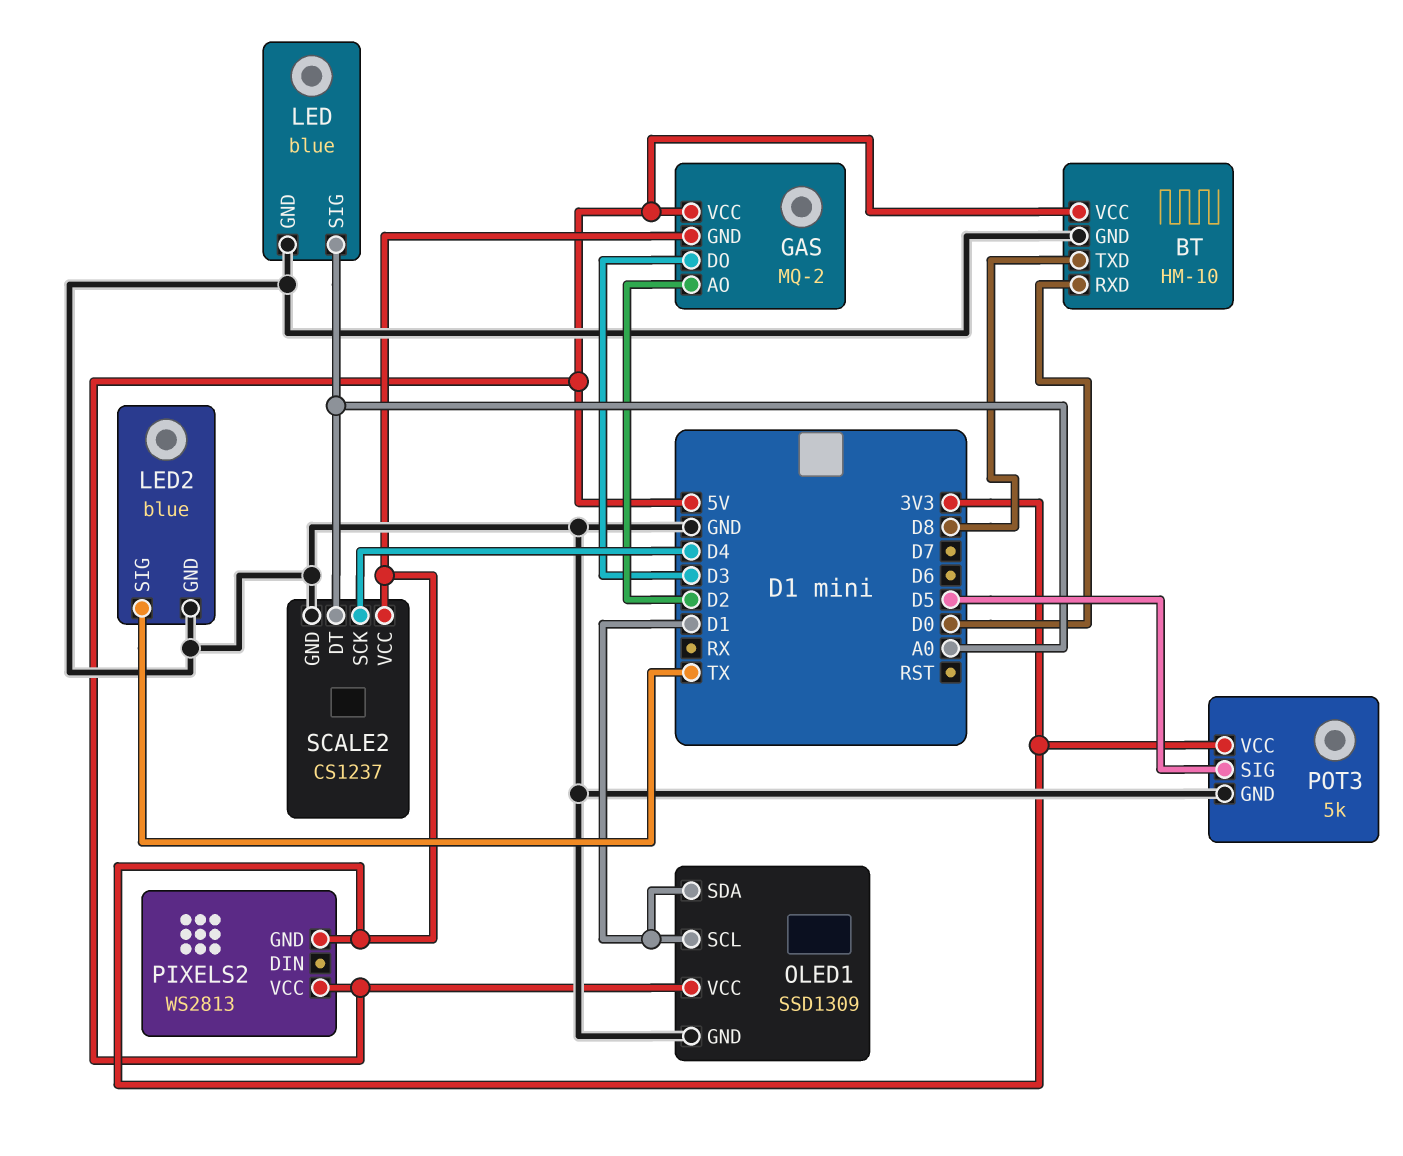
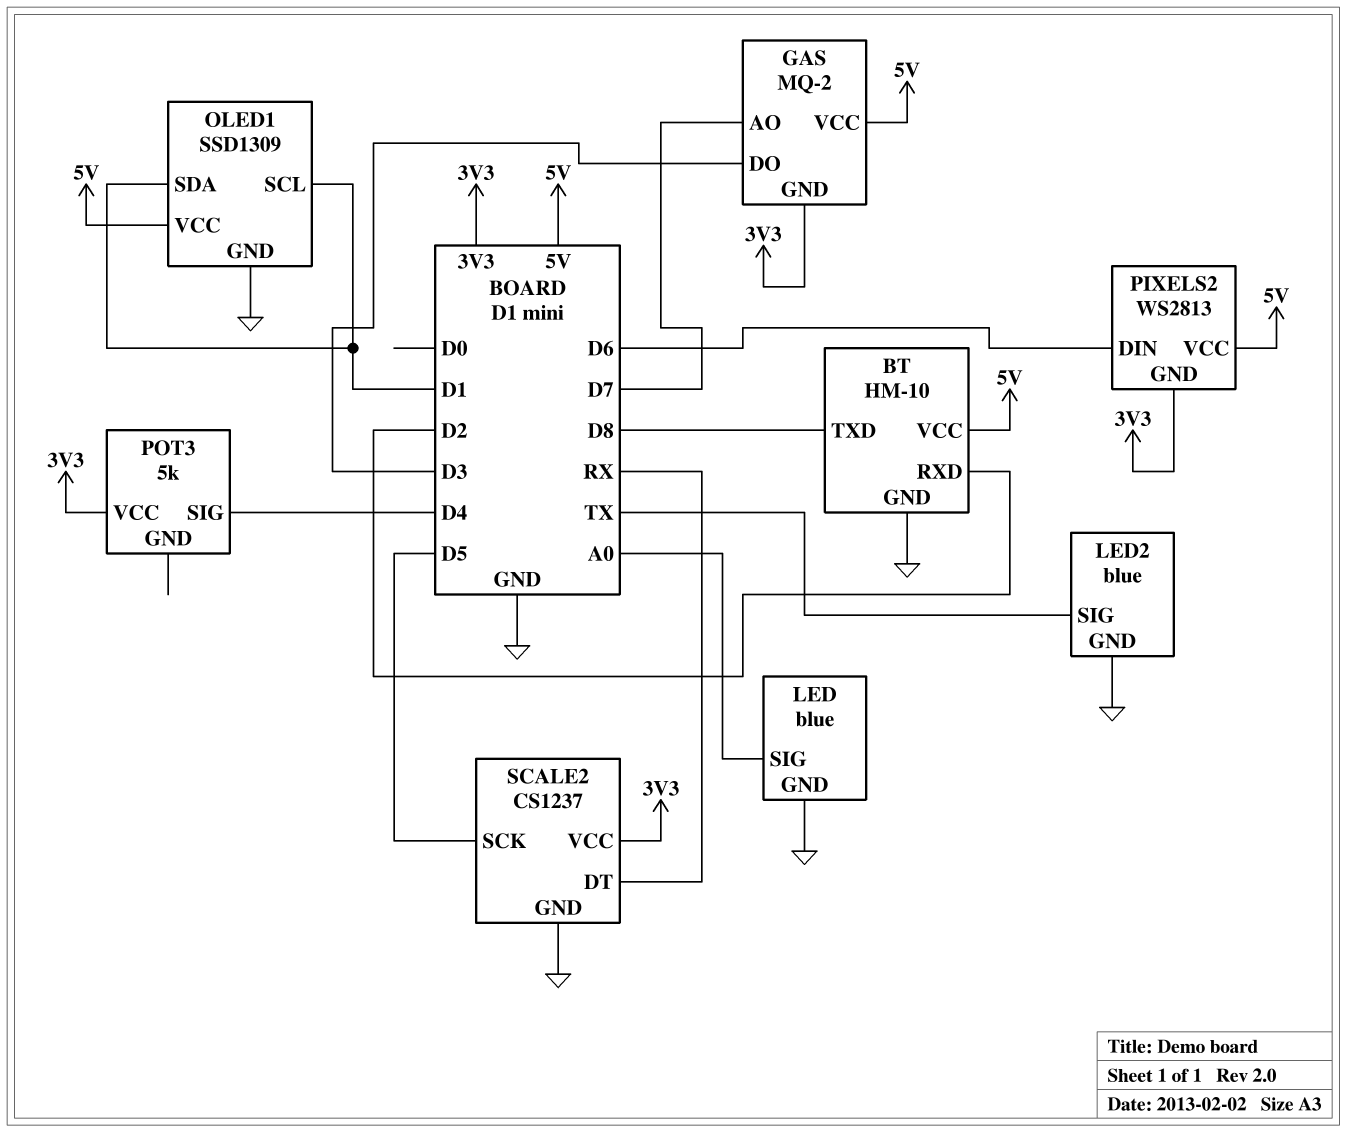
BT pin RXD: D0 -> D2
GAS pin AO: D2 -> D7
PIXELS2 pin DIN: none -> D6
POT3 pin GND: GND -> none
POT3 pin SIG: D5 -> D4
SCALE2 pin DT: A0 -> RX
SCALE2 pin SCK: D4 -> D5

